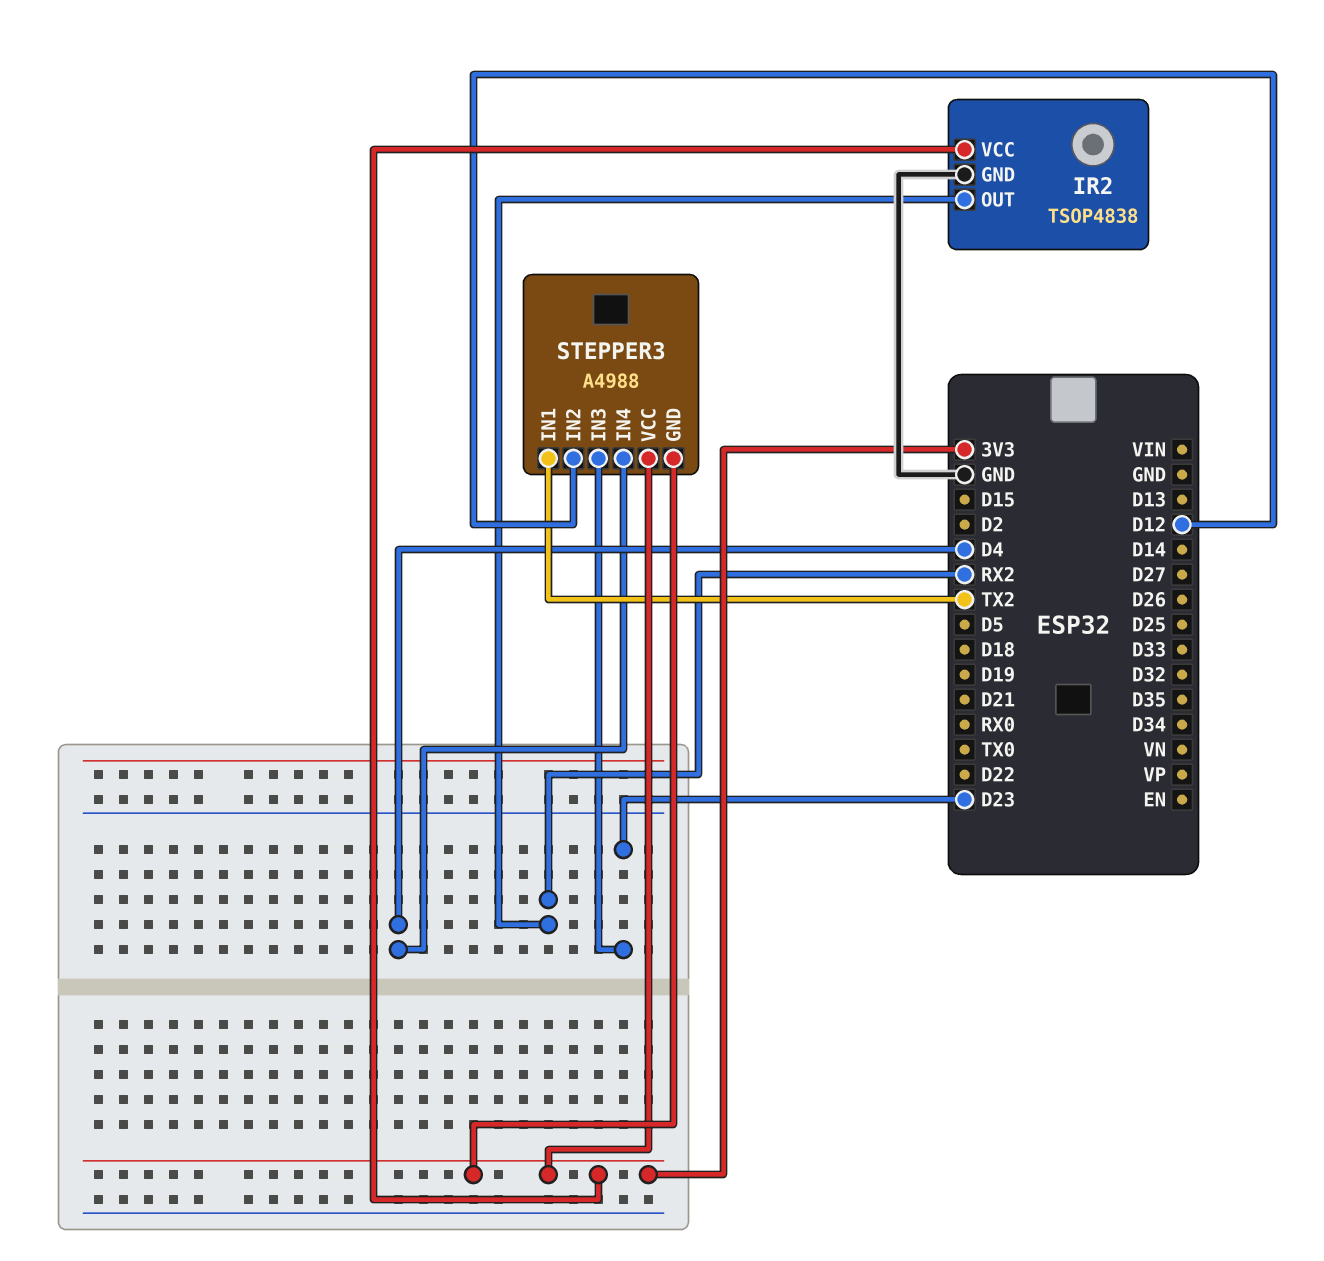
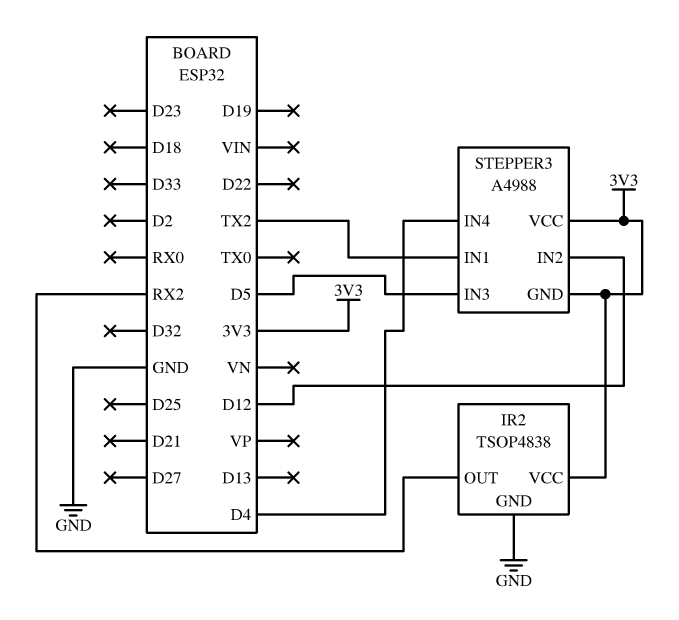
STEPPER3 pin IN3: D23 -> D5

